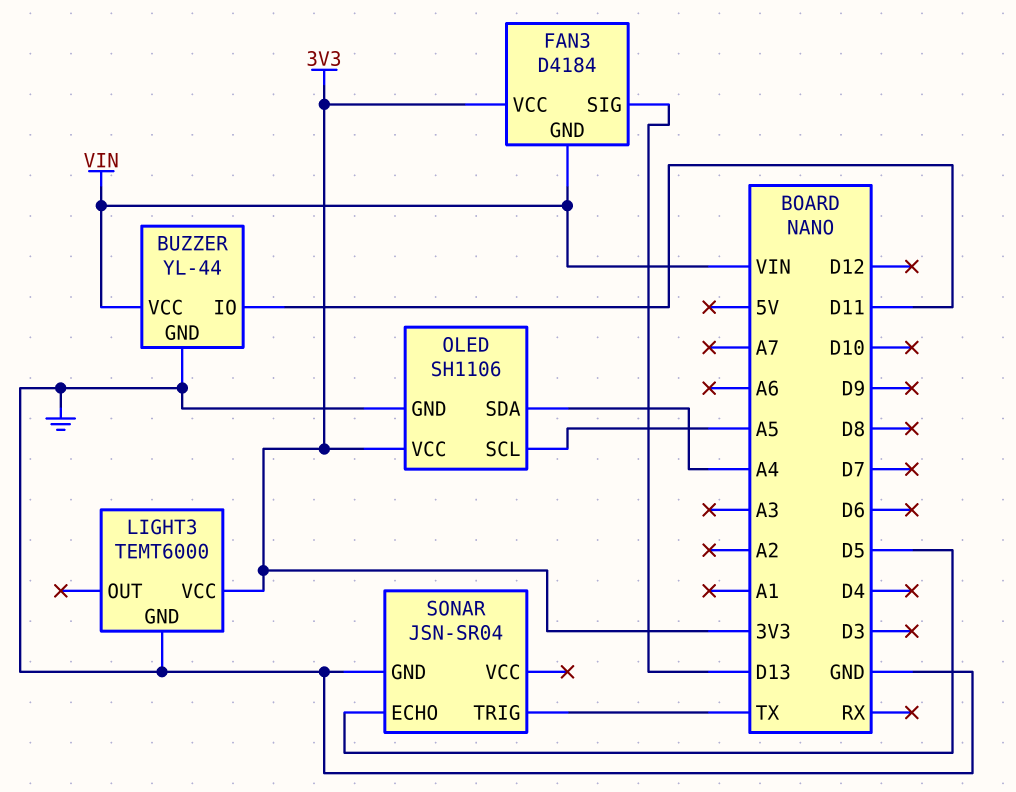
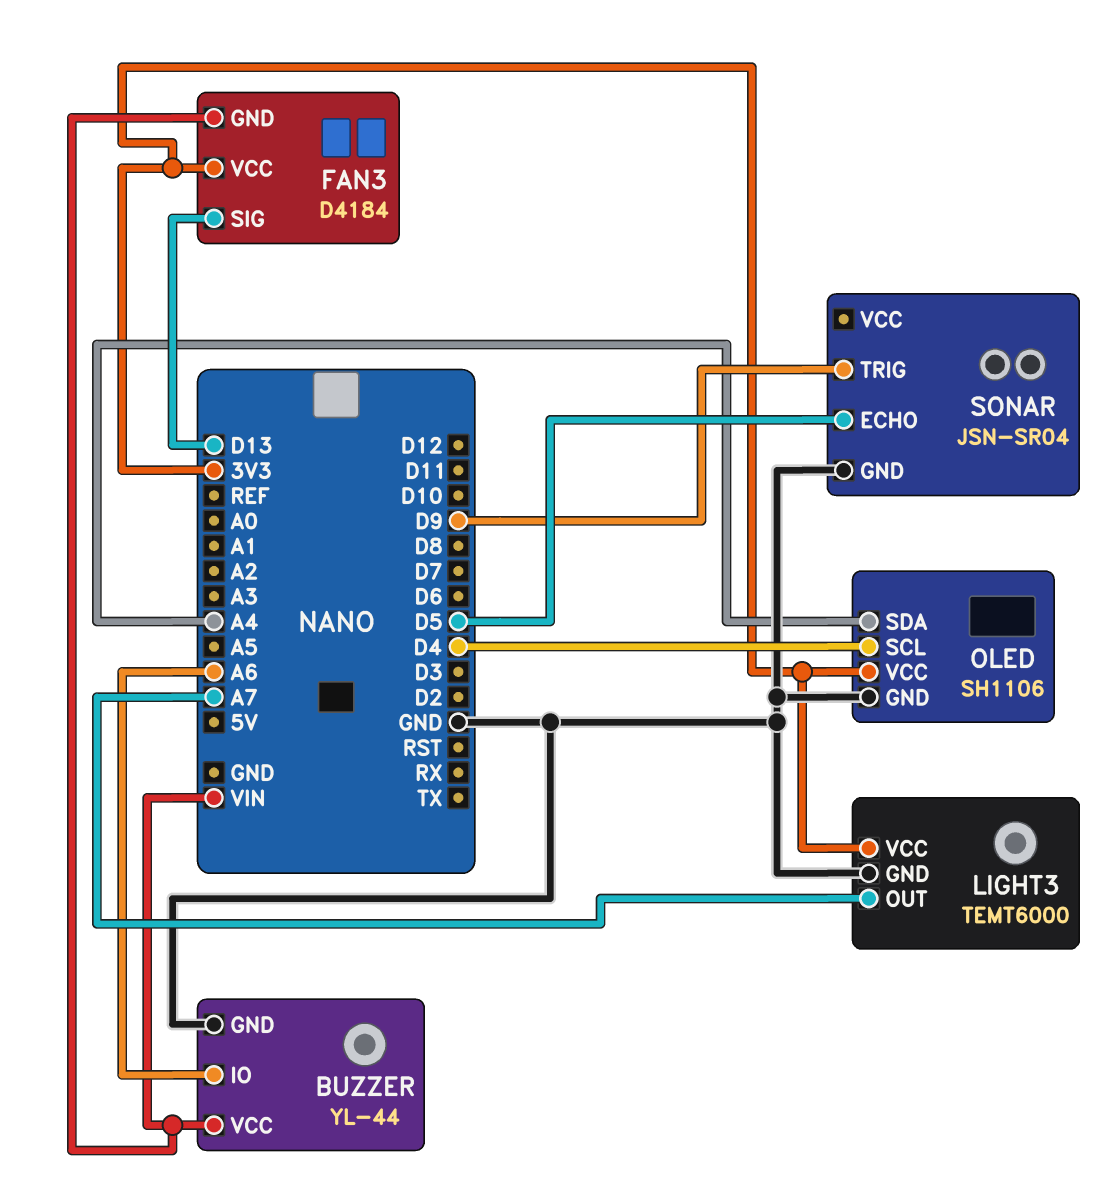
BUZZER pin IO: D11 -> A6
LIGHT3 pin OUT: none -> A7
OLED pin SCL: A5 -> D4
SONAR pin TRIG: TX -> D9

